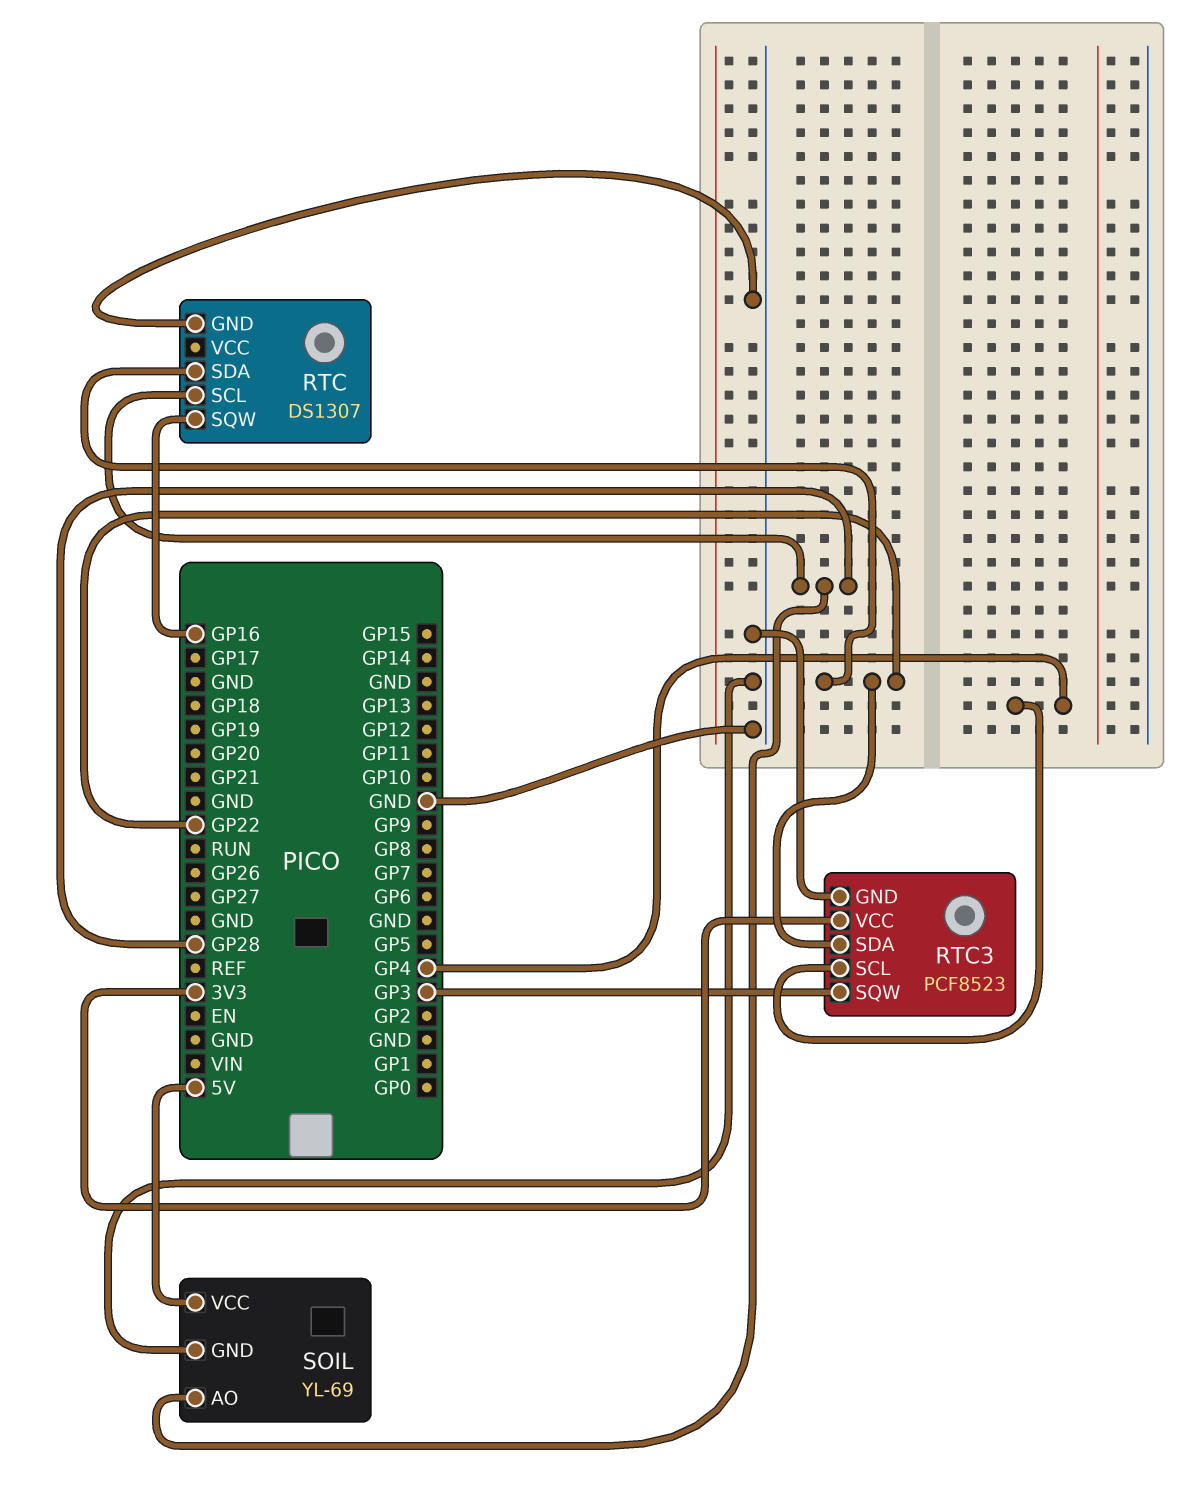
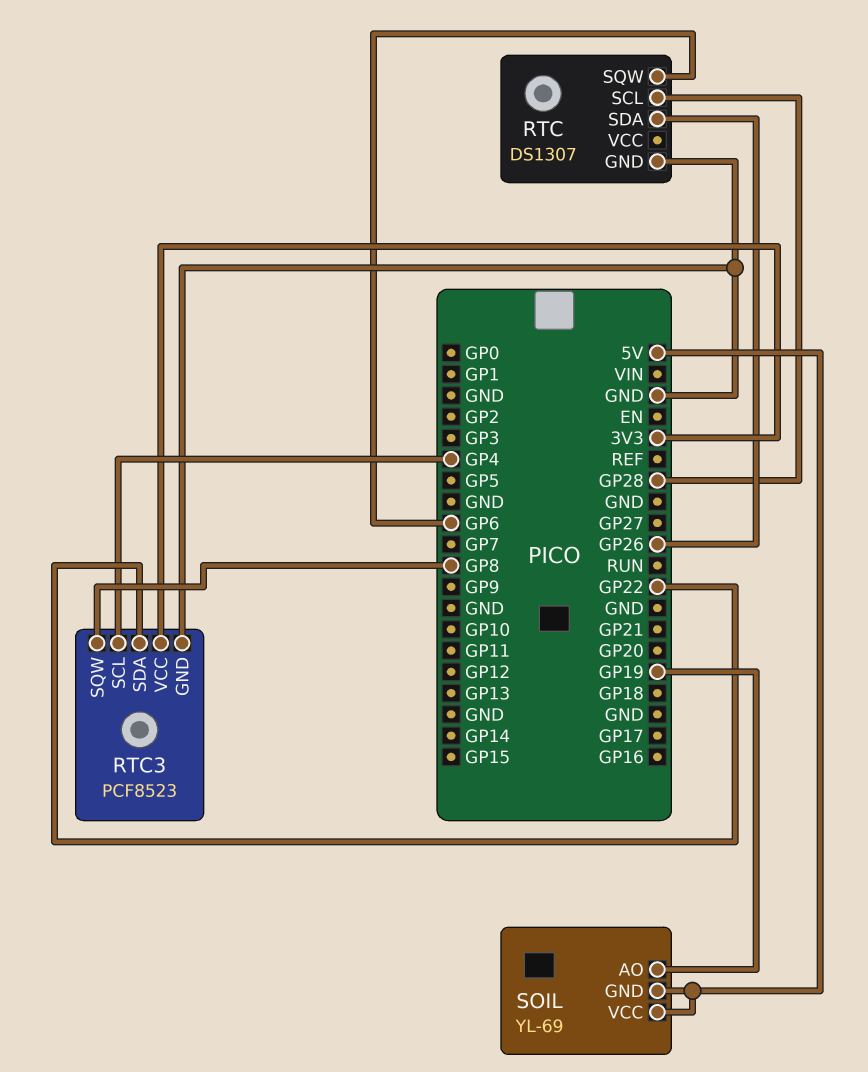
RTC pin SDA: GP22 -> GP26
RTC pin SQW: GP16 -> GP6
RTC3 pin SQW: GP3 -> GP8
SOIL pin AO: GP28 -> GP19
SOIL pin GND: GND -> 5V

